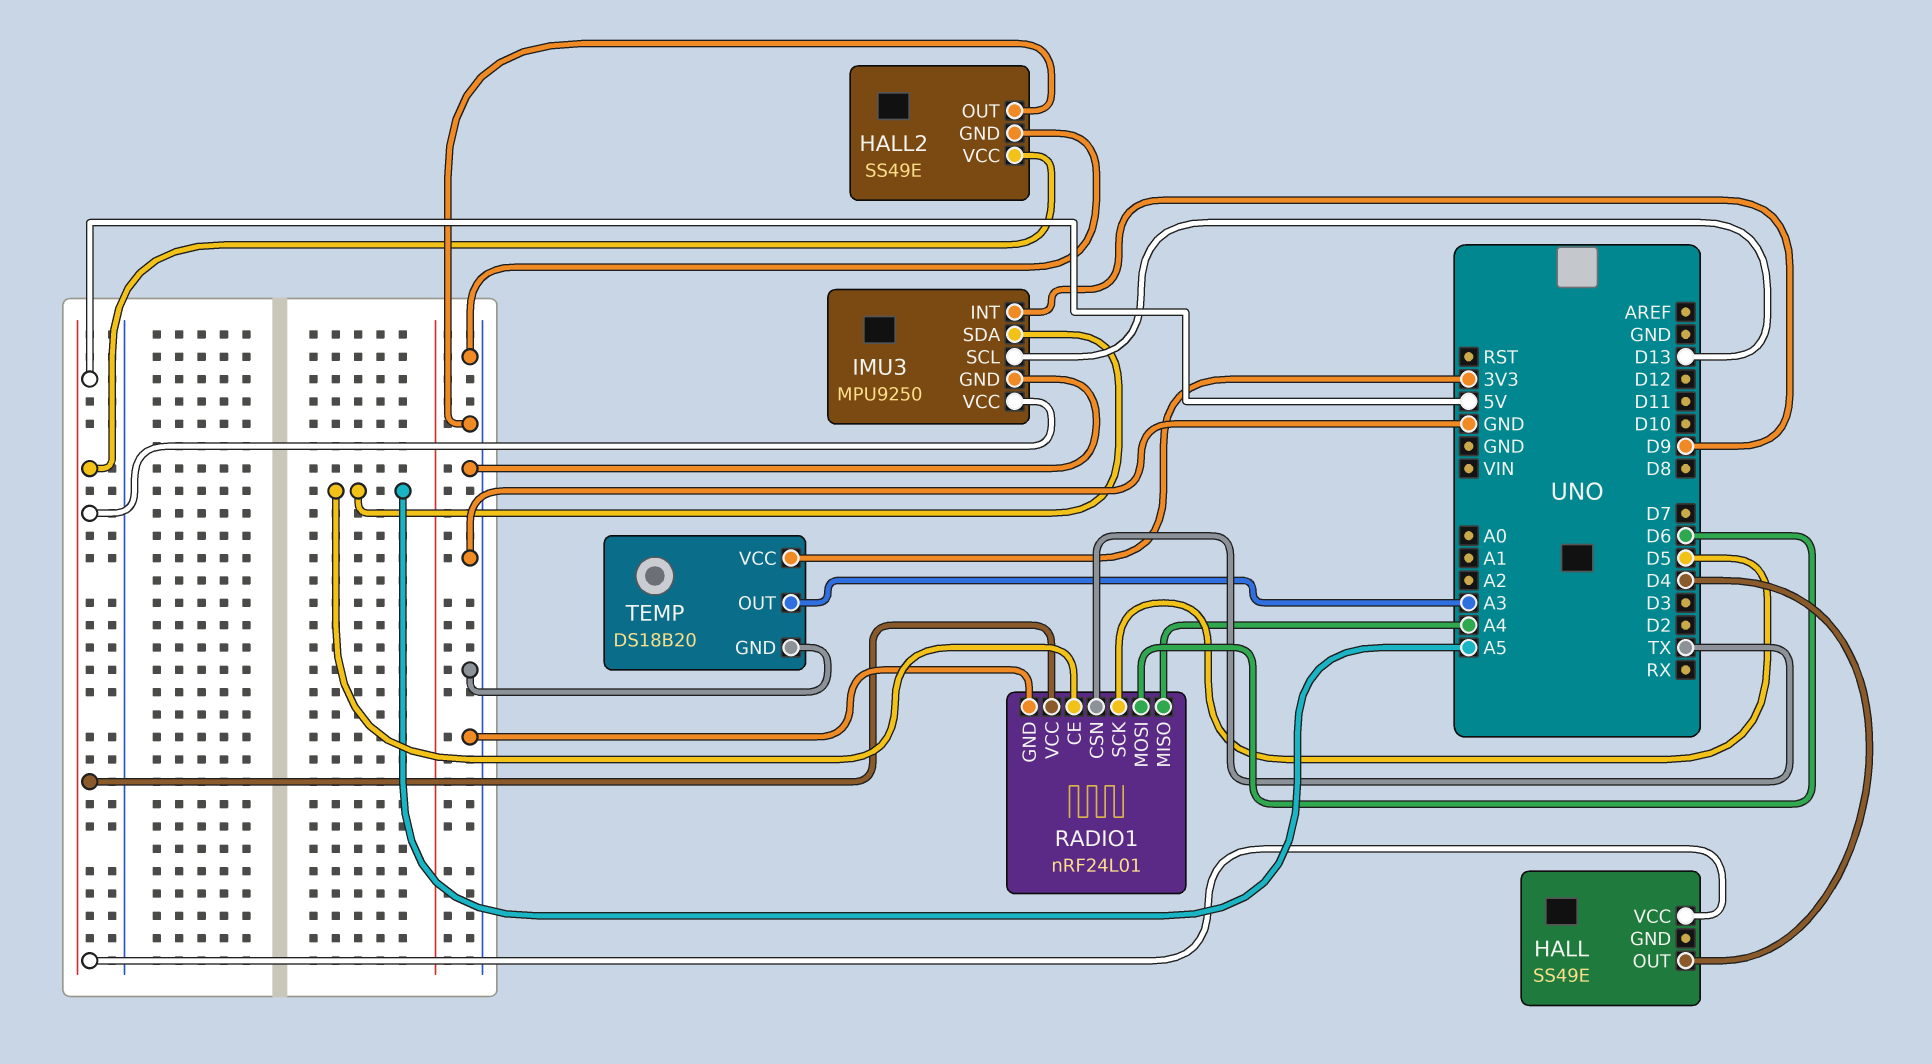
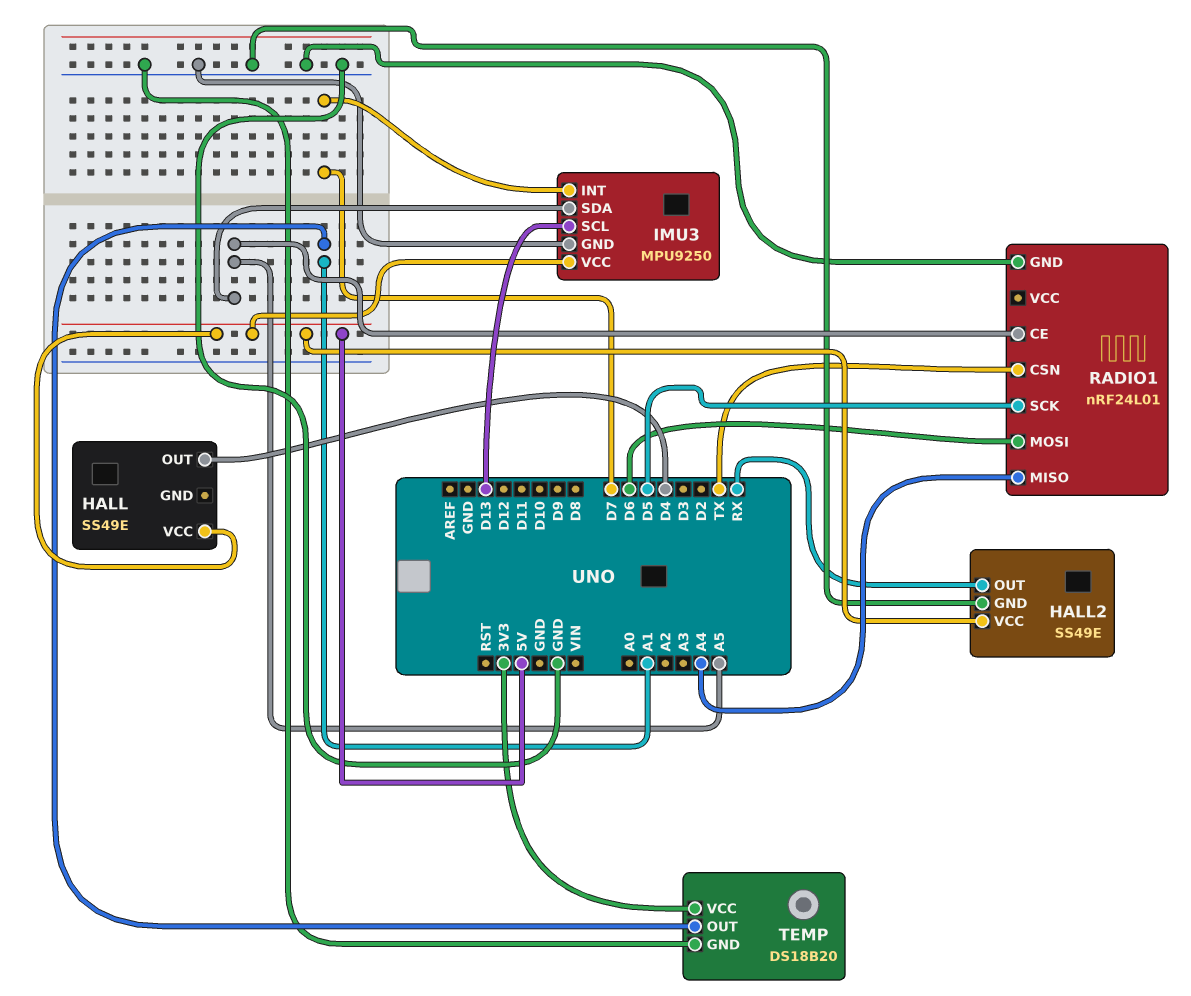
HALL2 pin OUT: GND -> RX
IMU3 pin INT: D9 -> D7
RADIO1 pin VCC: 5V -> none
TEMP pin OUT: A3 -> A1

